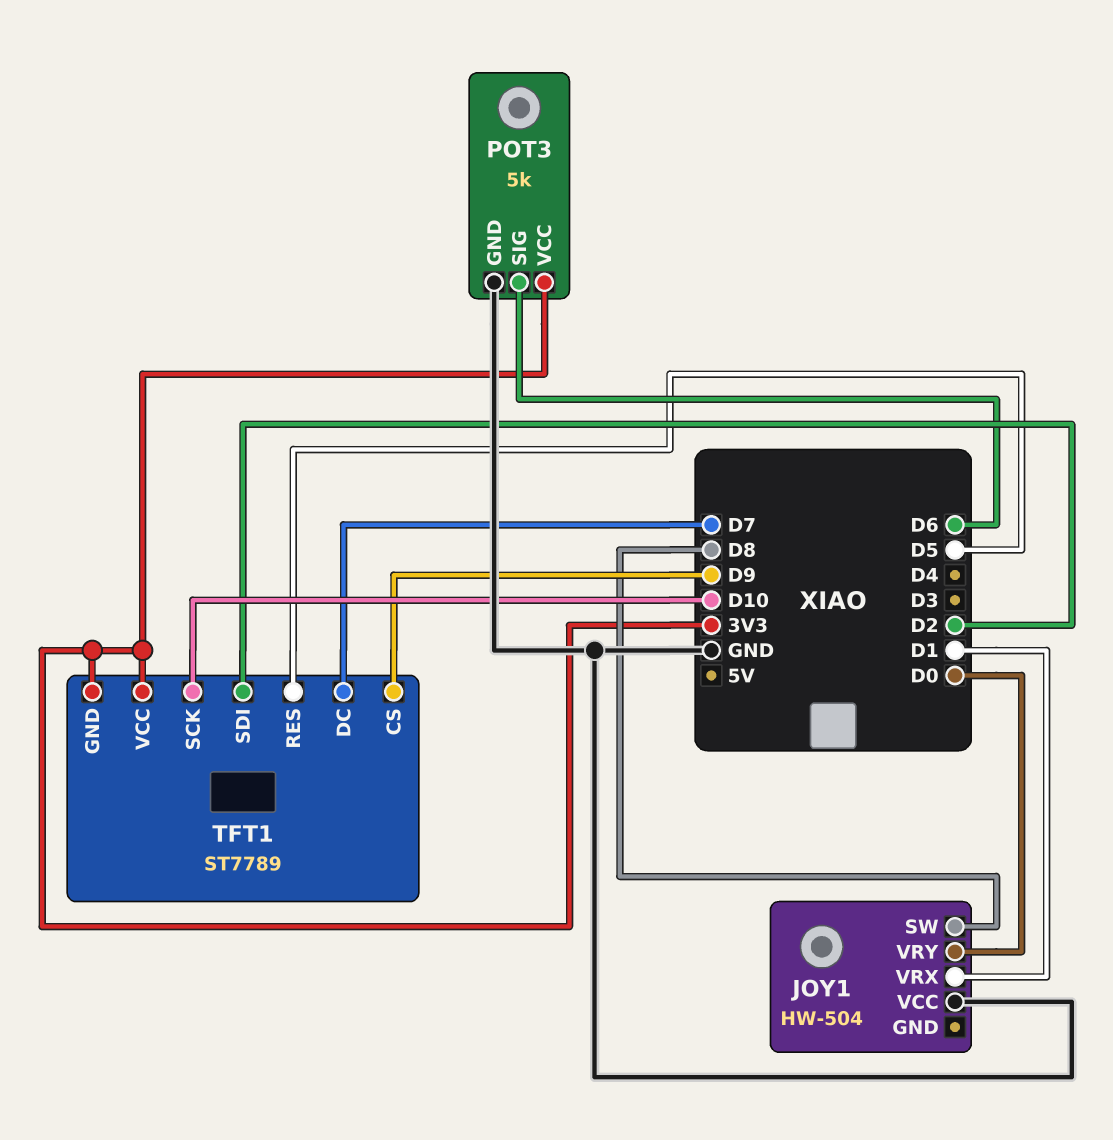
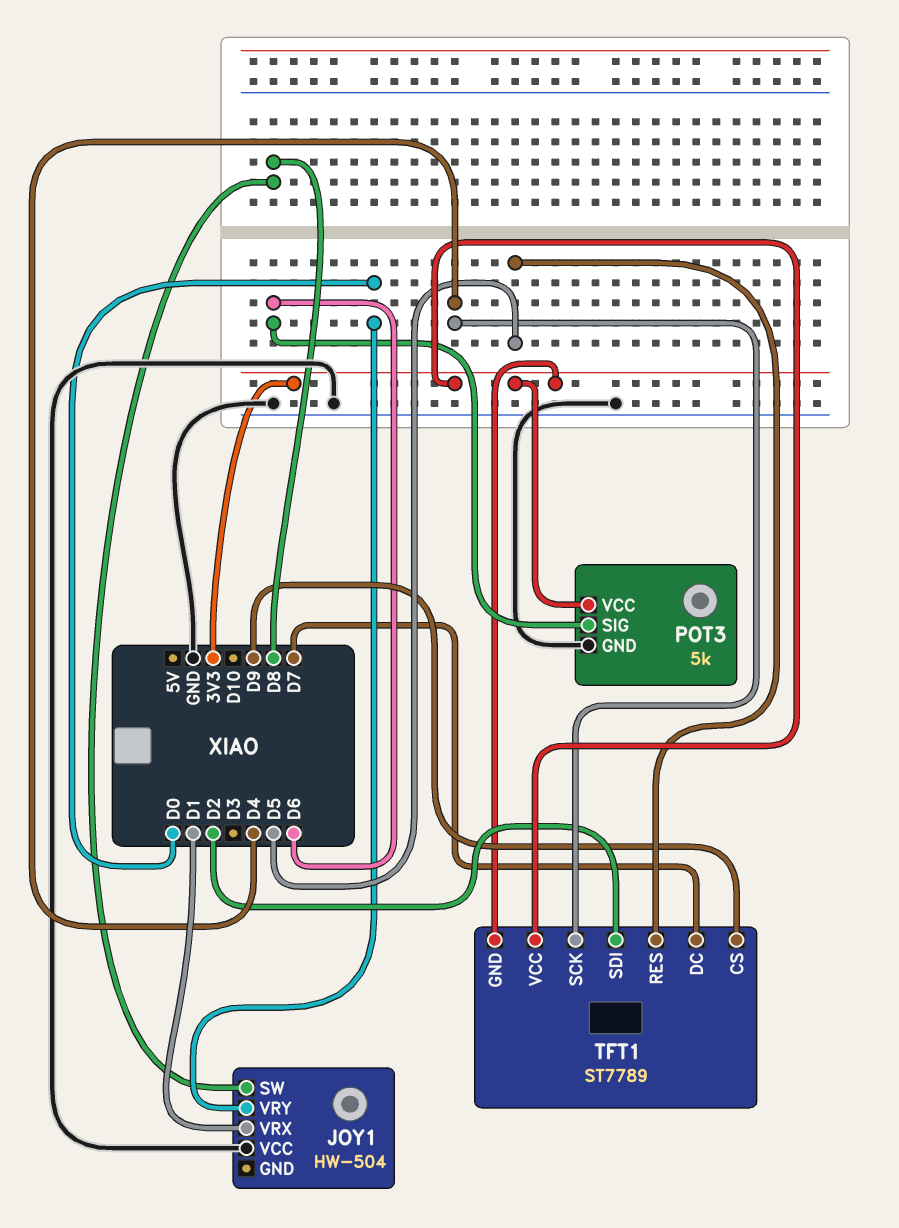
TFT1 pin SCK: D10 -> D4

